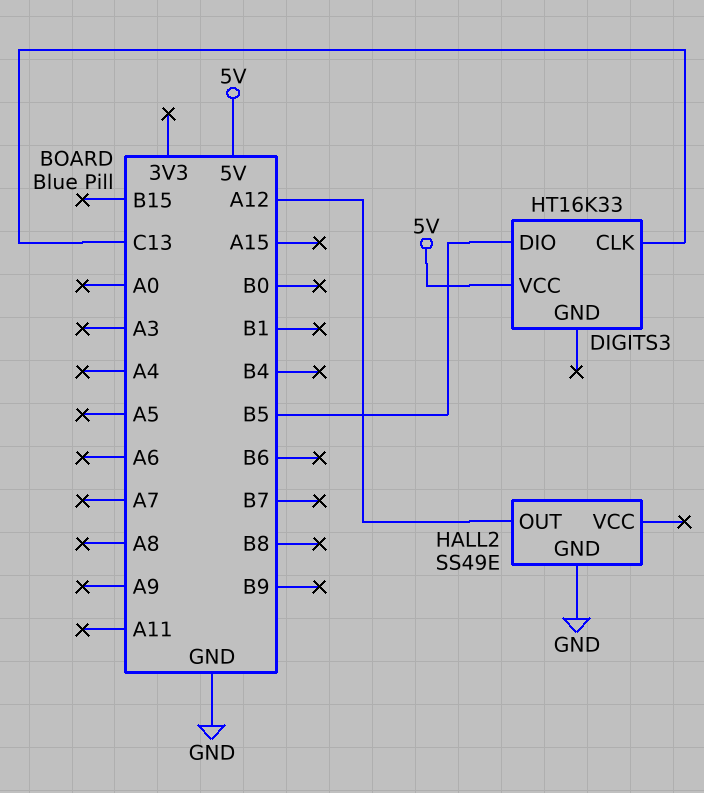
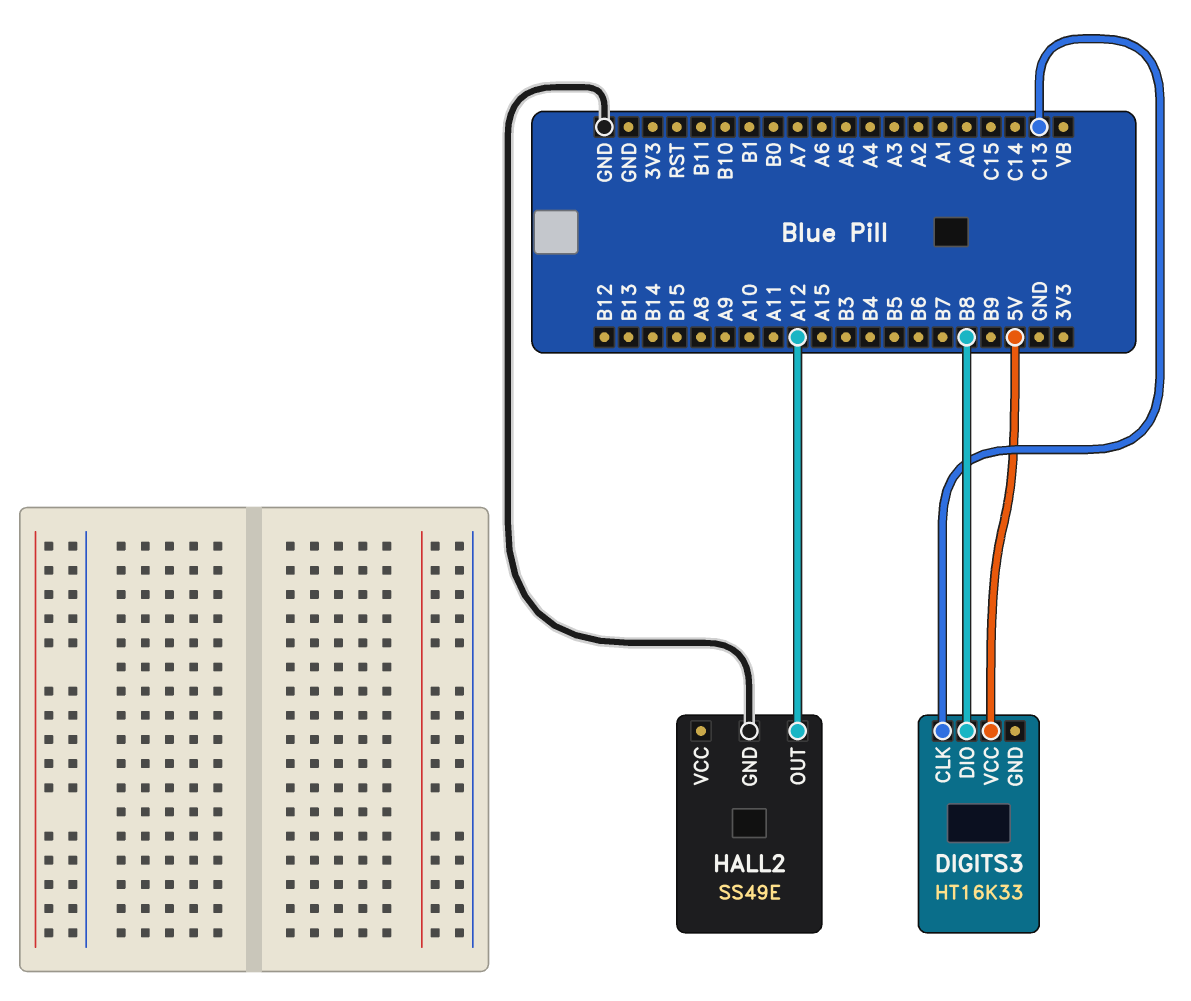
DIGITS3 pin DIO: B5 -> B8

